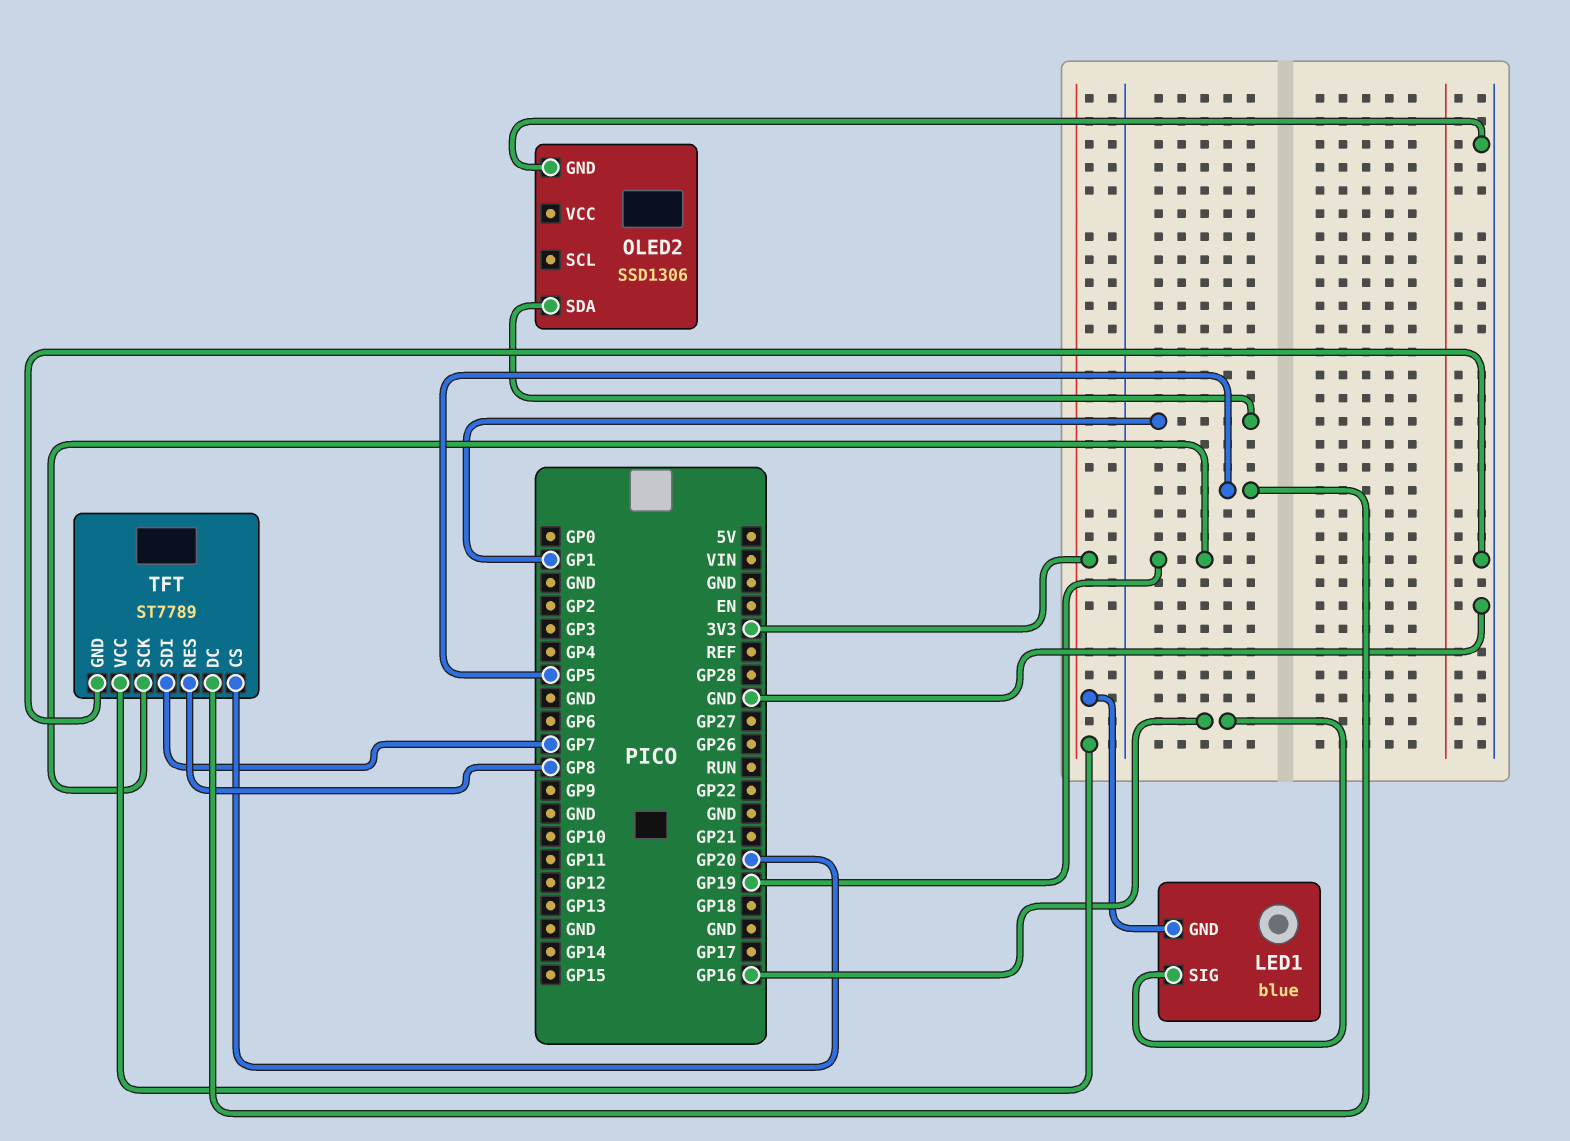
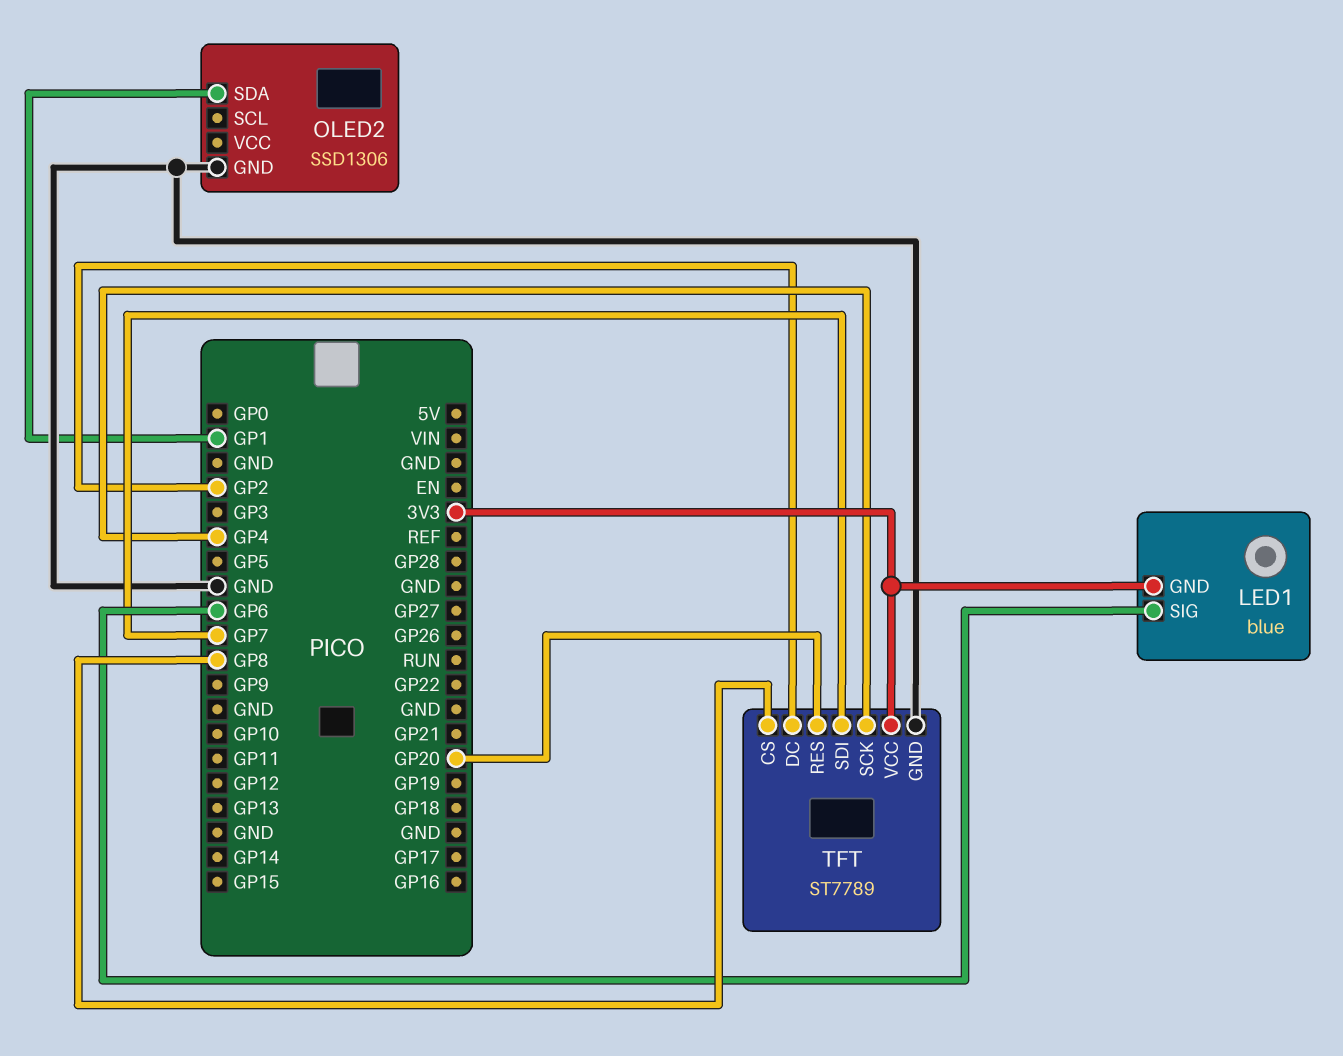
LED1 pin SIG: GP16 -> GP6
TFT pin CS: GP20 -> GP8
TFT pin DC: GP5 -> GP2
TFT pin RES: GP8 -> GP20
TFT pin SCK: GP19 -> GP4

